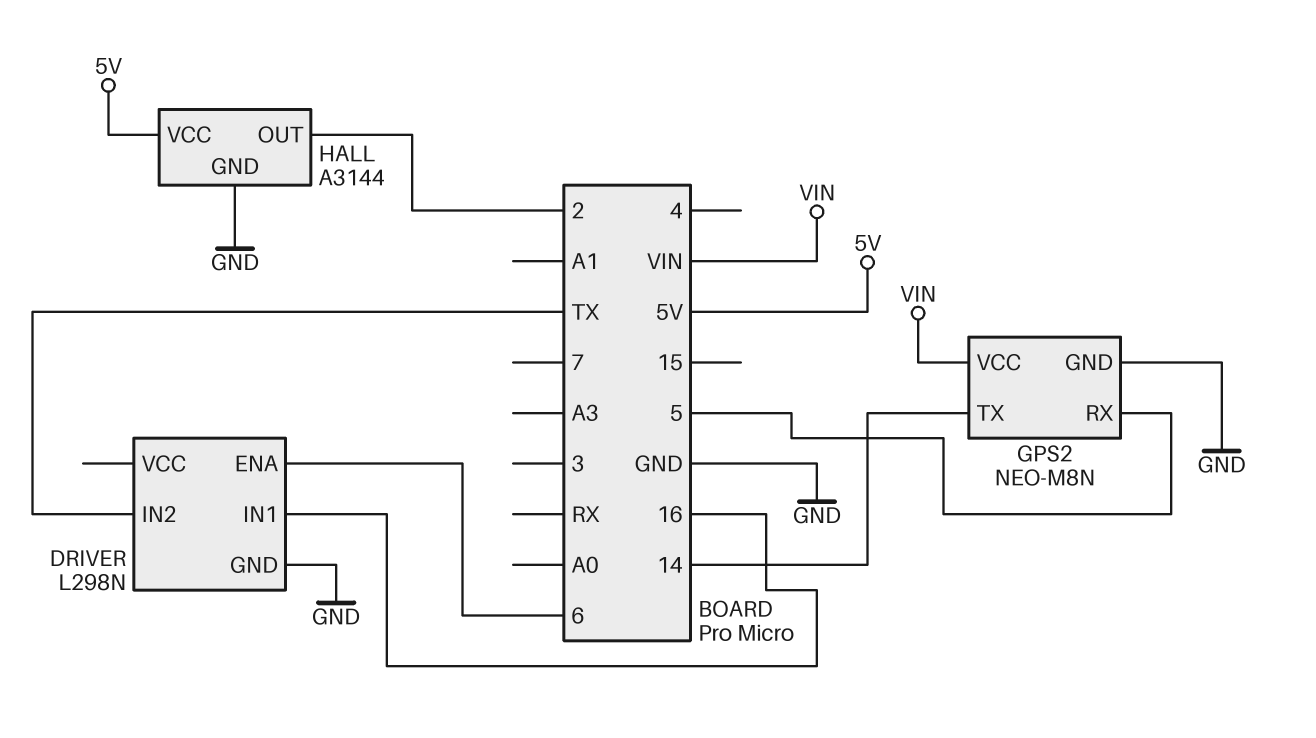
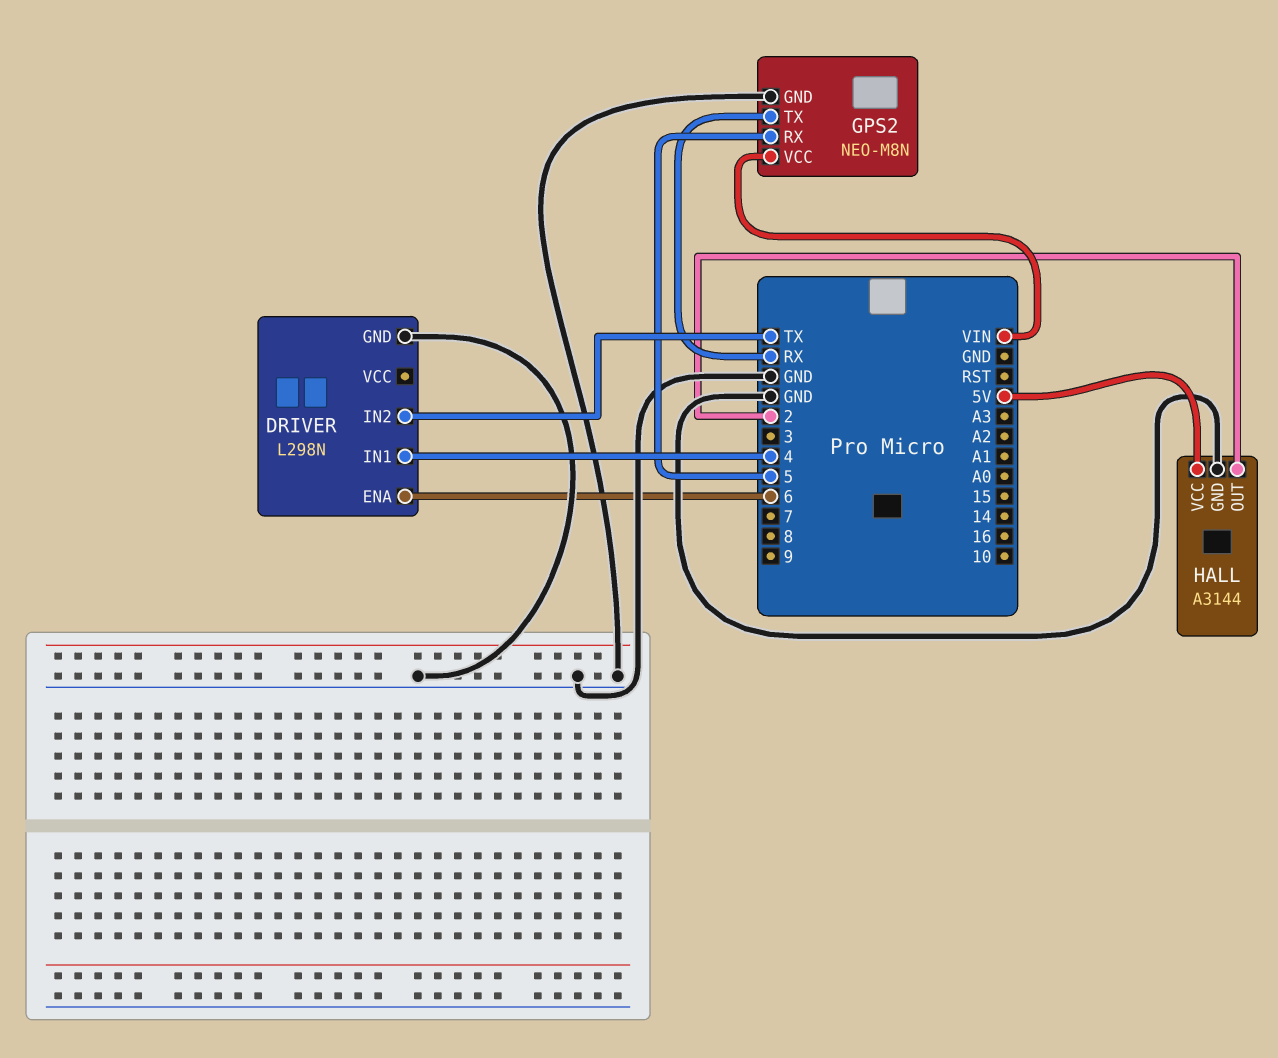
DRIVER pin IN1: 16 -> 4
GPS2 pin TX: 14 -> RX

